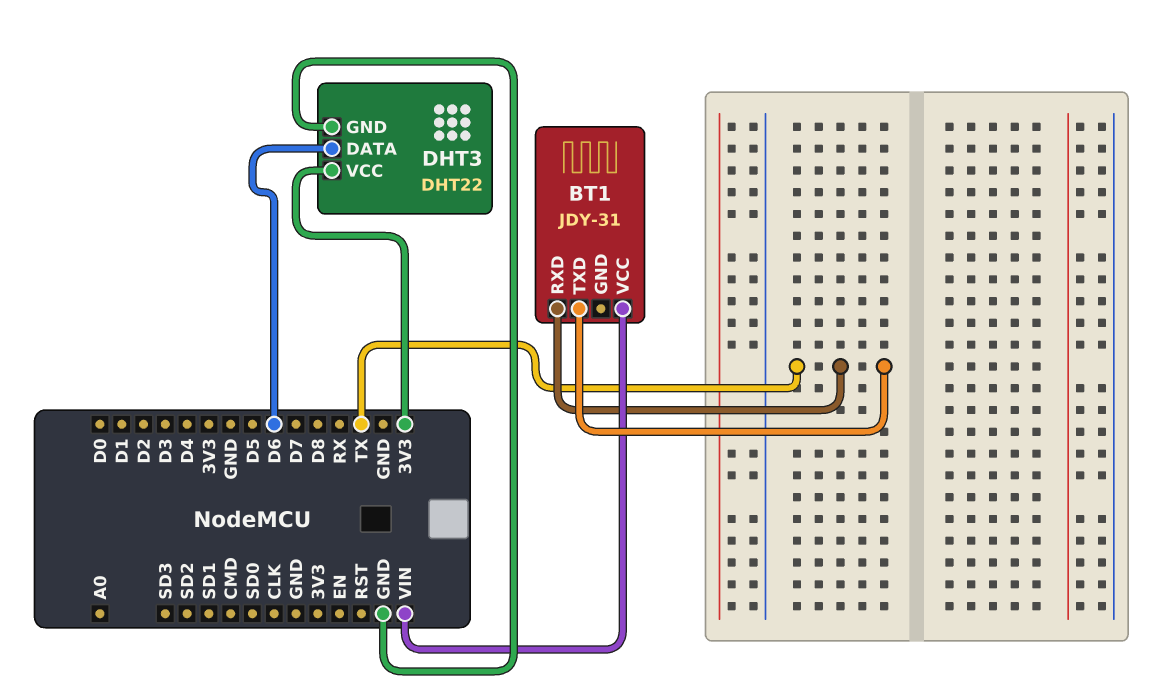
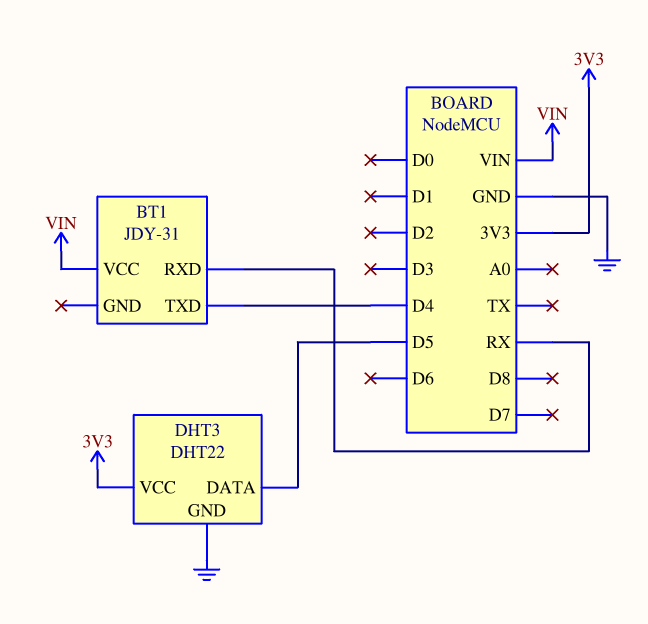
BT1 pin RXD: TX -> RX
BT1 pin TXD: TX -> D4
DHT3 pin DATA: D6 -> D5

